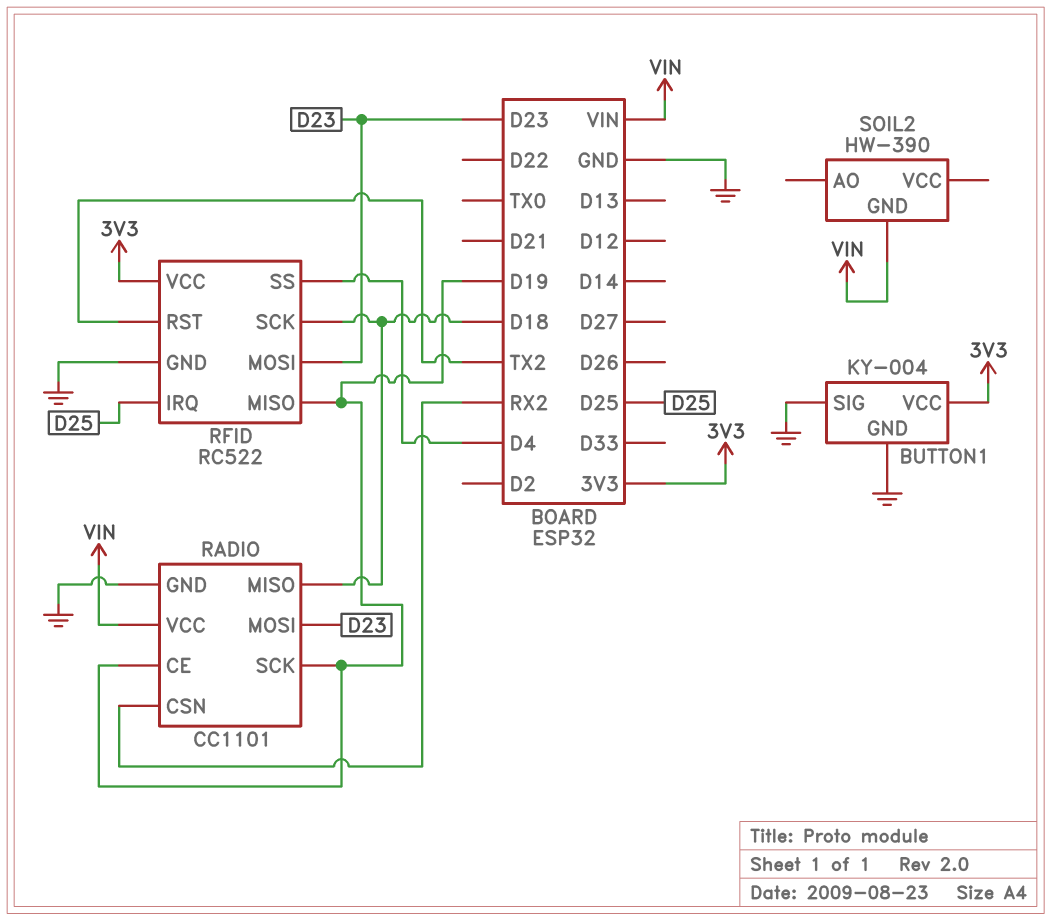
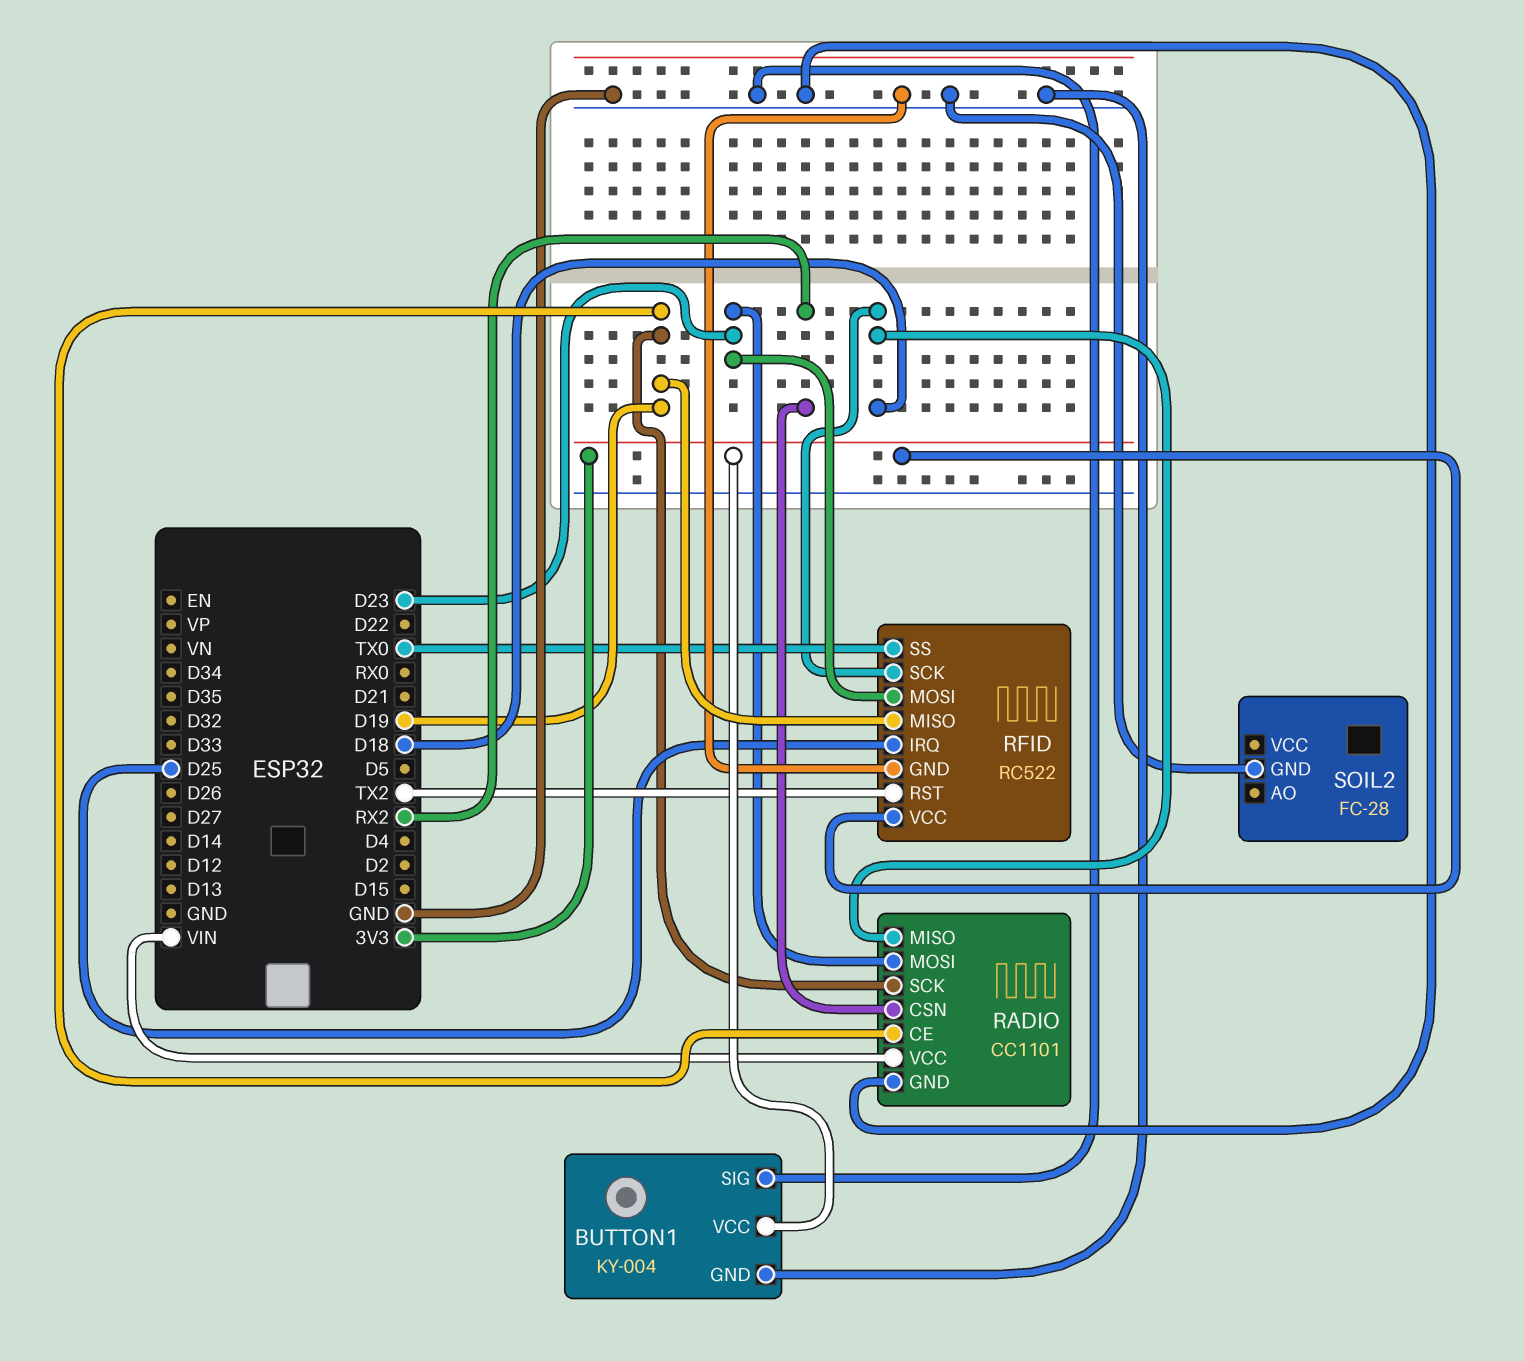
RFID pin SS: D4 -> TX0
SOIL2: HW-390 -> FC-28
SOIL2 pin GND: VIN -> GND

